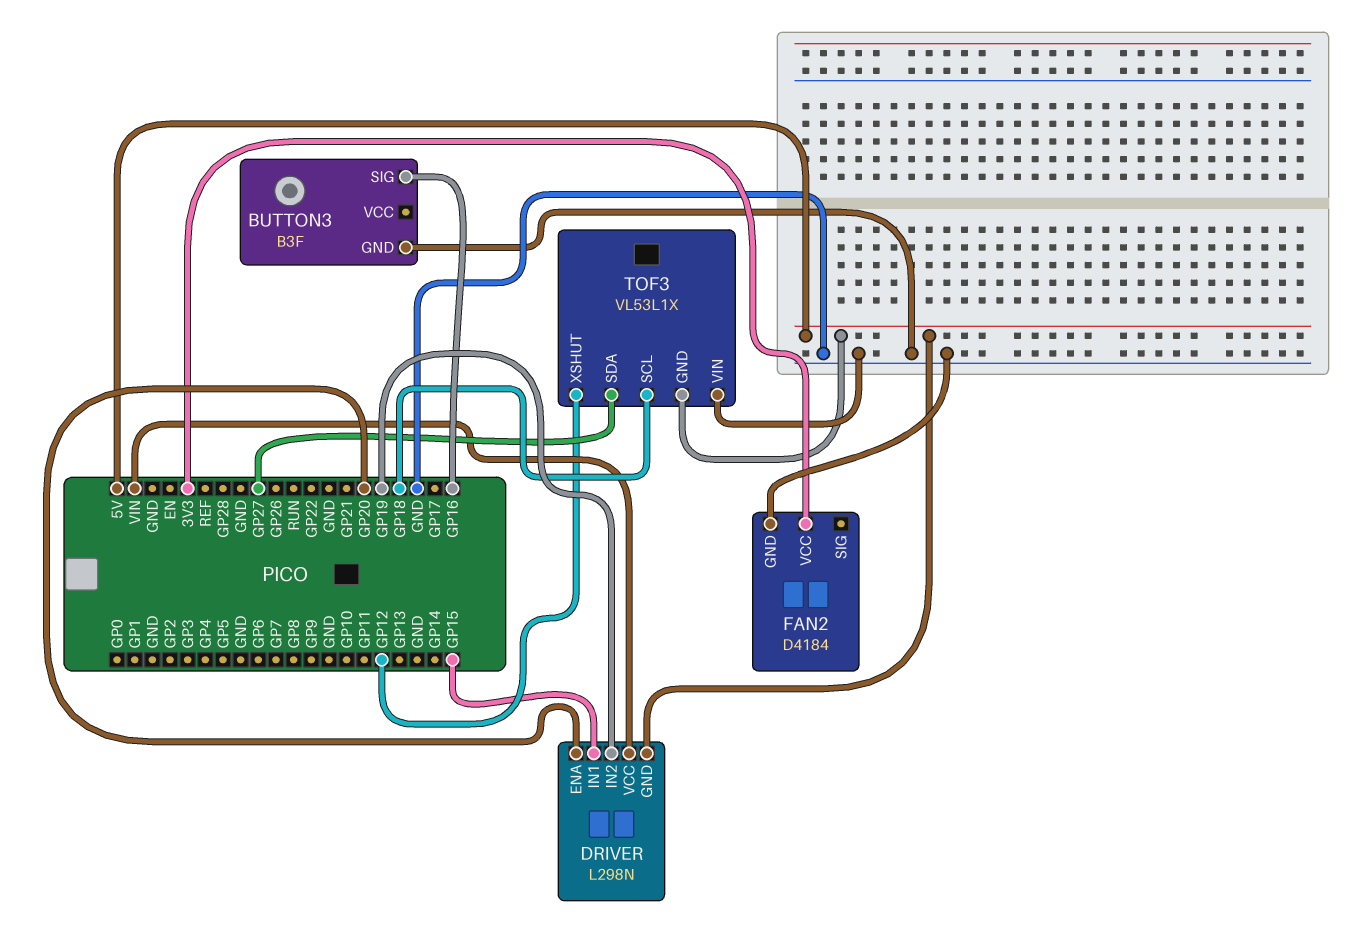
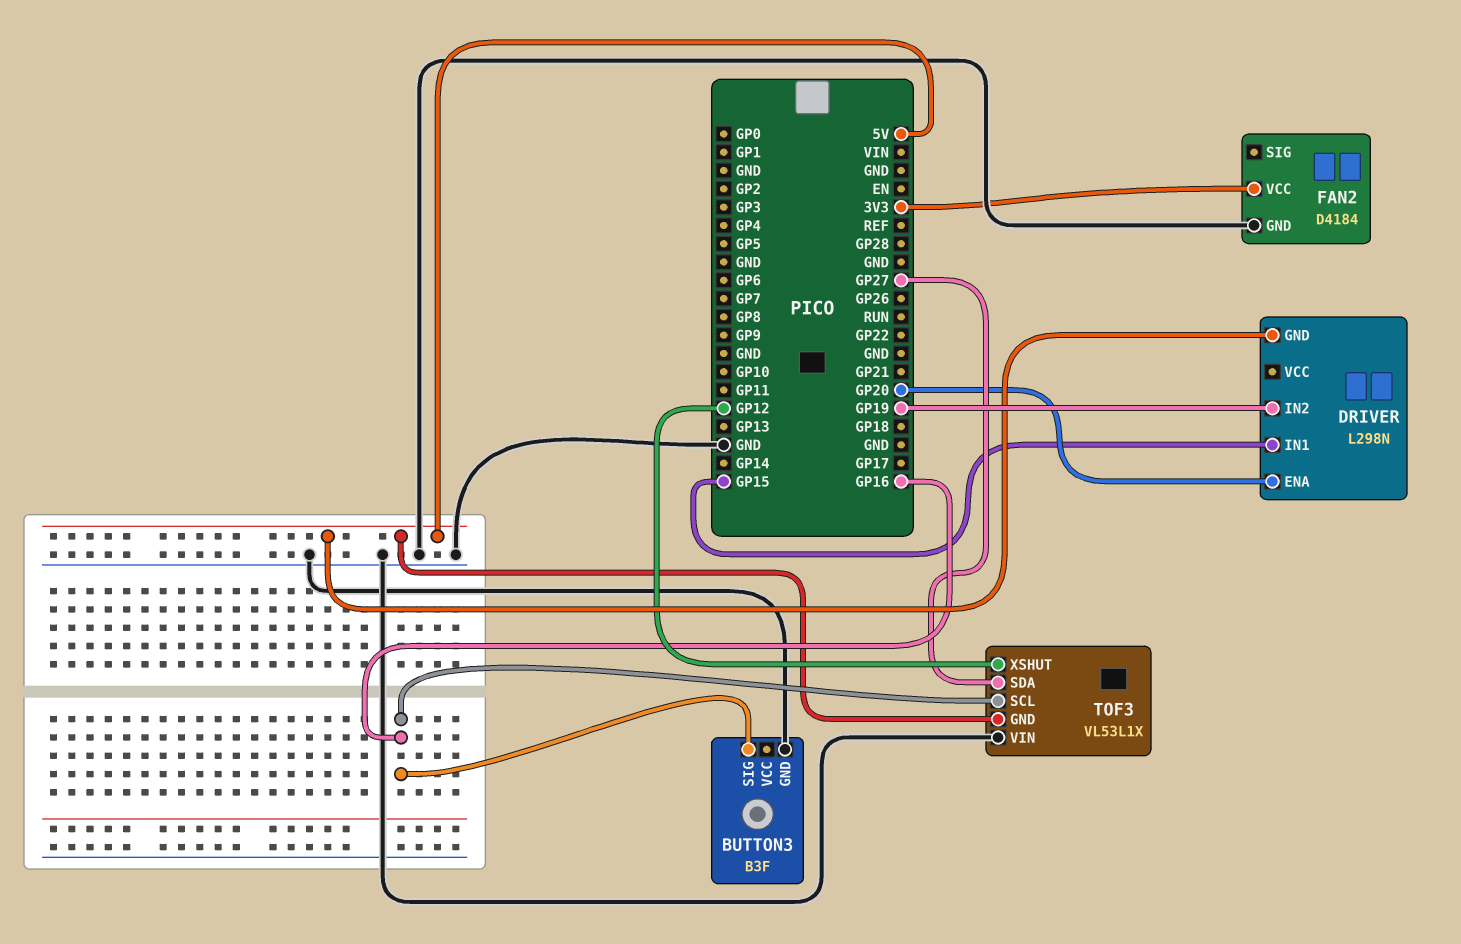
DRIVER pin VCC: VIN -> none
TOF3 pin SCL: GP18 -> GP16

